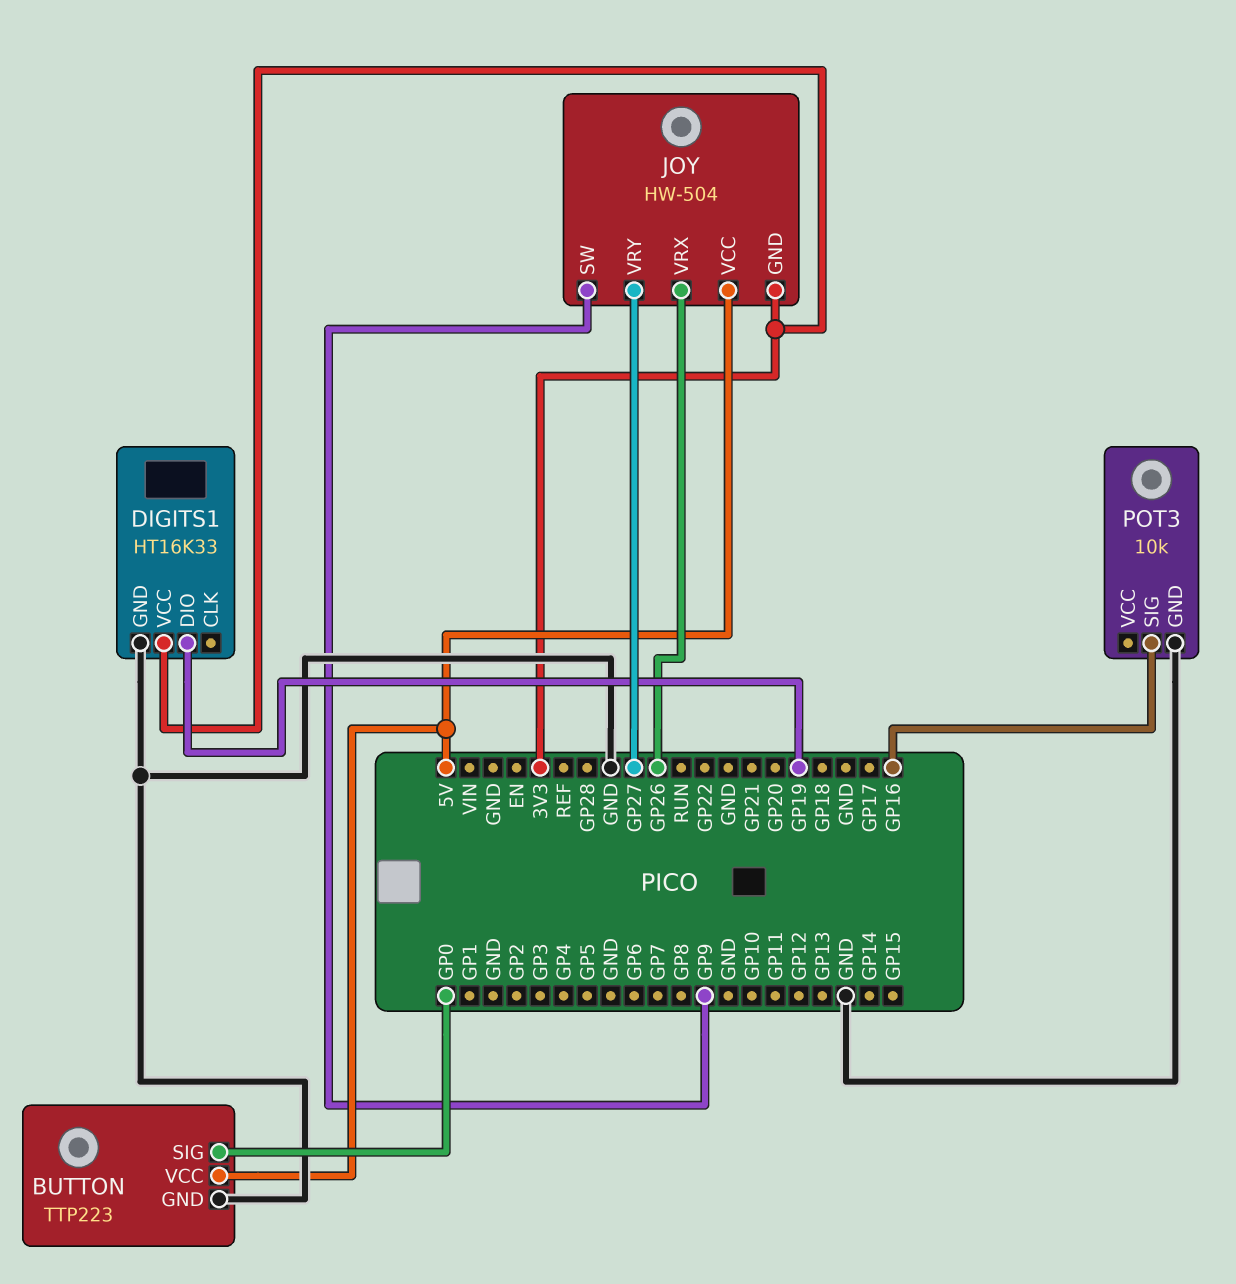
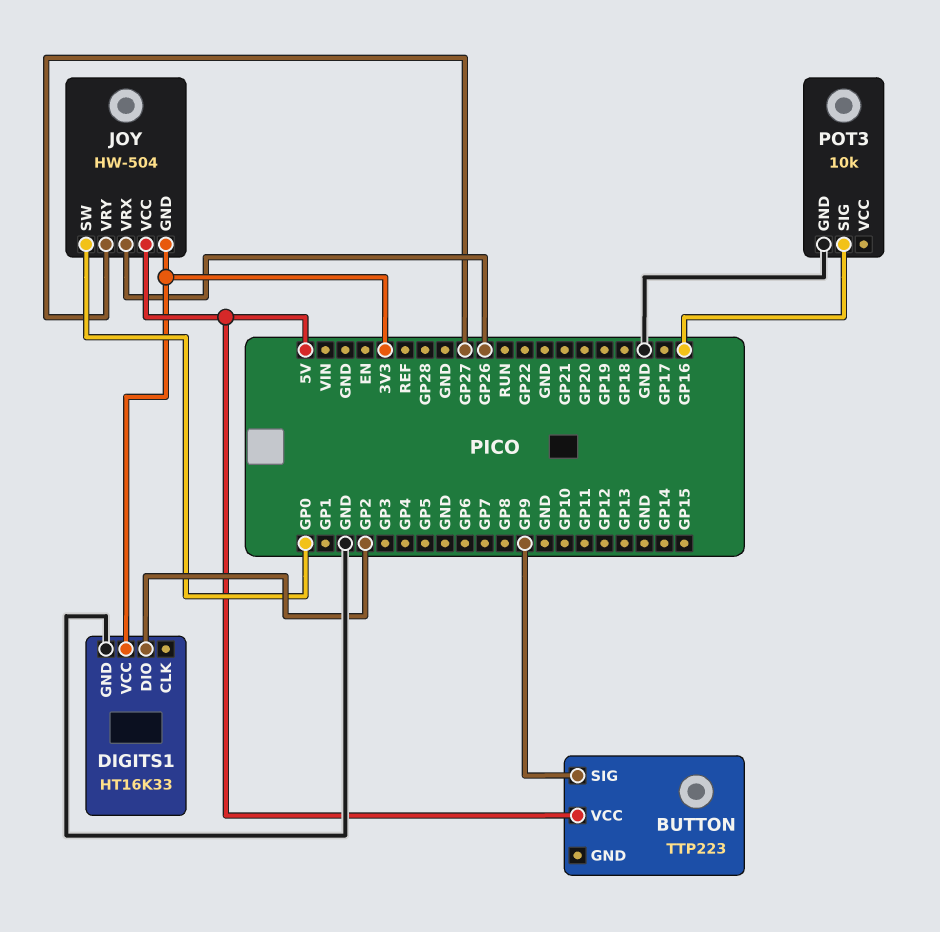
BUTTON pin GND: GND -> none
BUTTON pin SIG: GP0 -> GP9
DIGITS1 pin DIO: GP19 -> GP2
JOY pin SW: GP9 -> GP0

